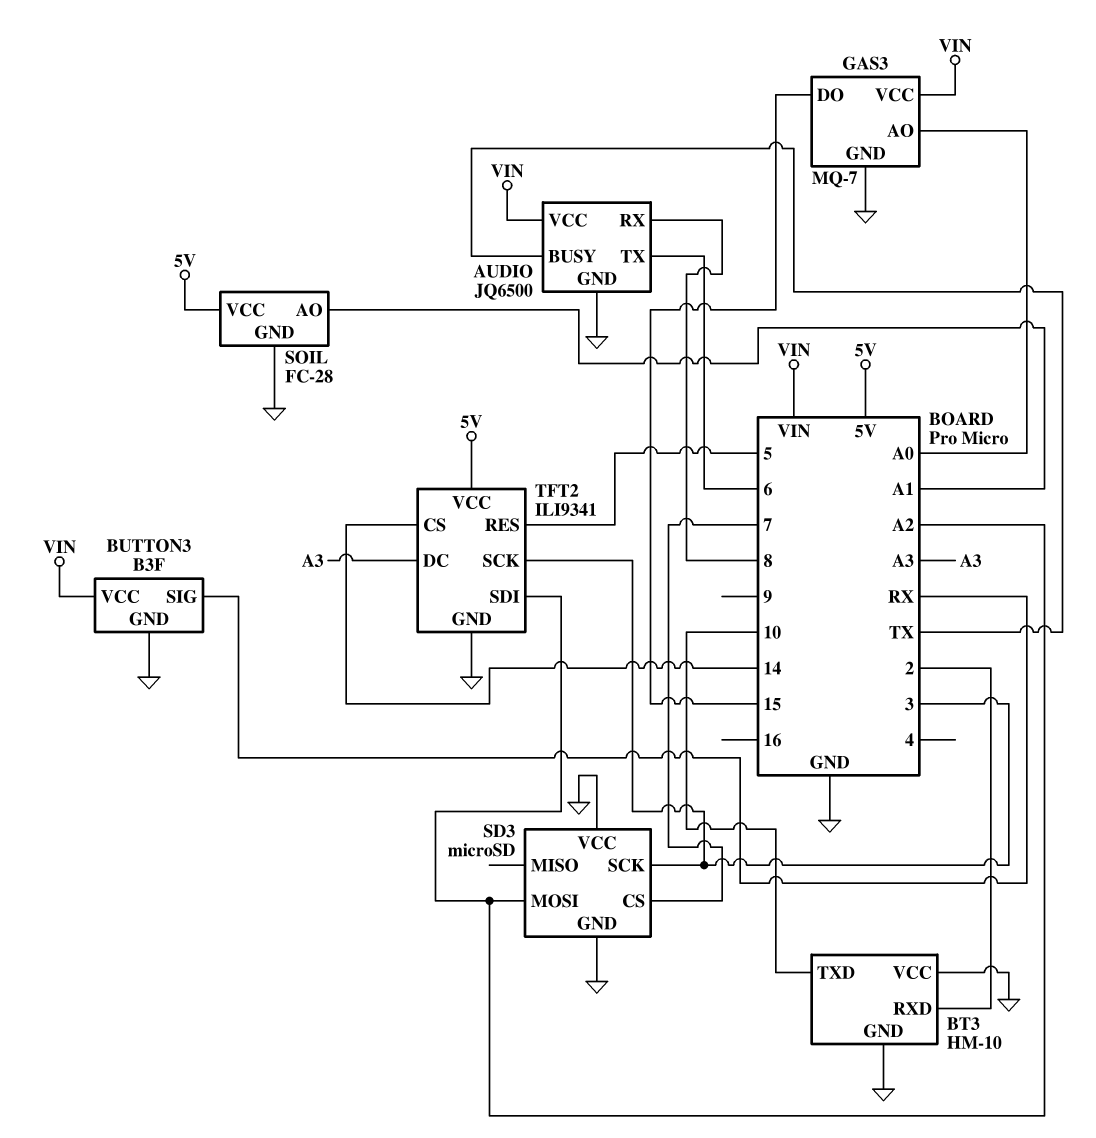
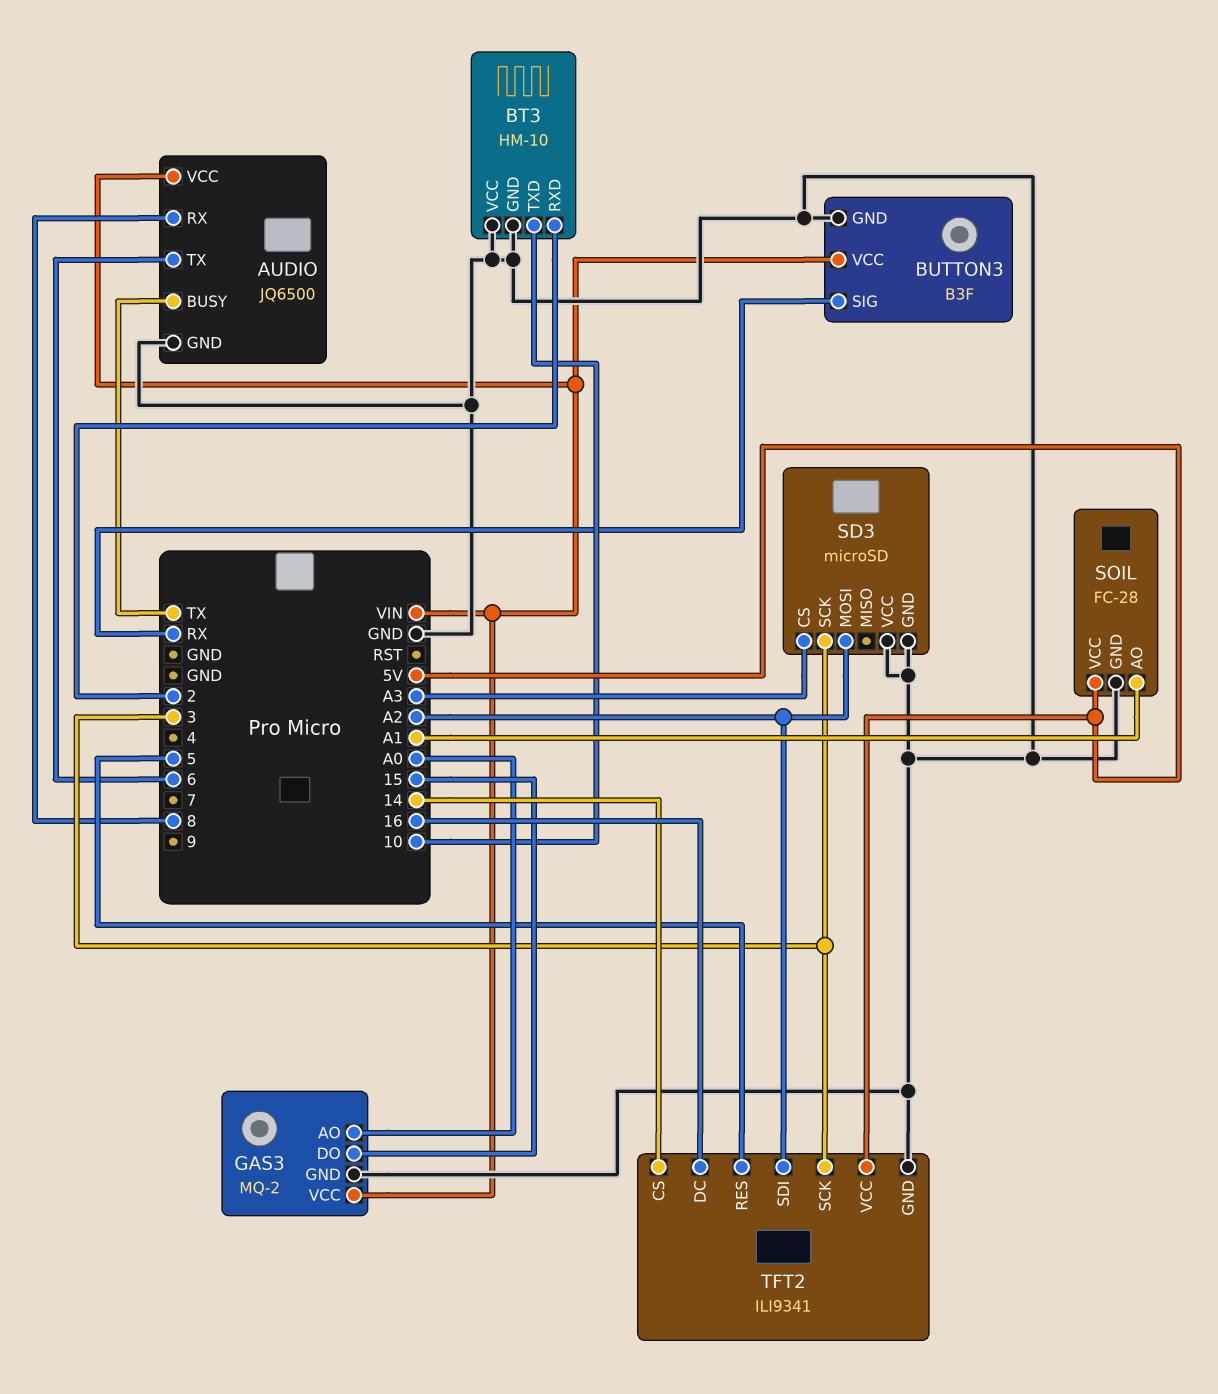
GAS3: MQ-7 -> MQ-2
SD3 pin CS: 7 -> A3
TFT2 pin DC: A3 -> 16

